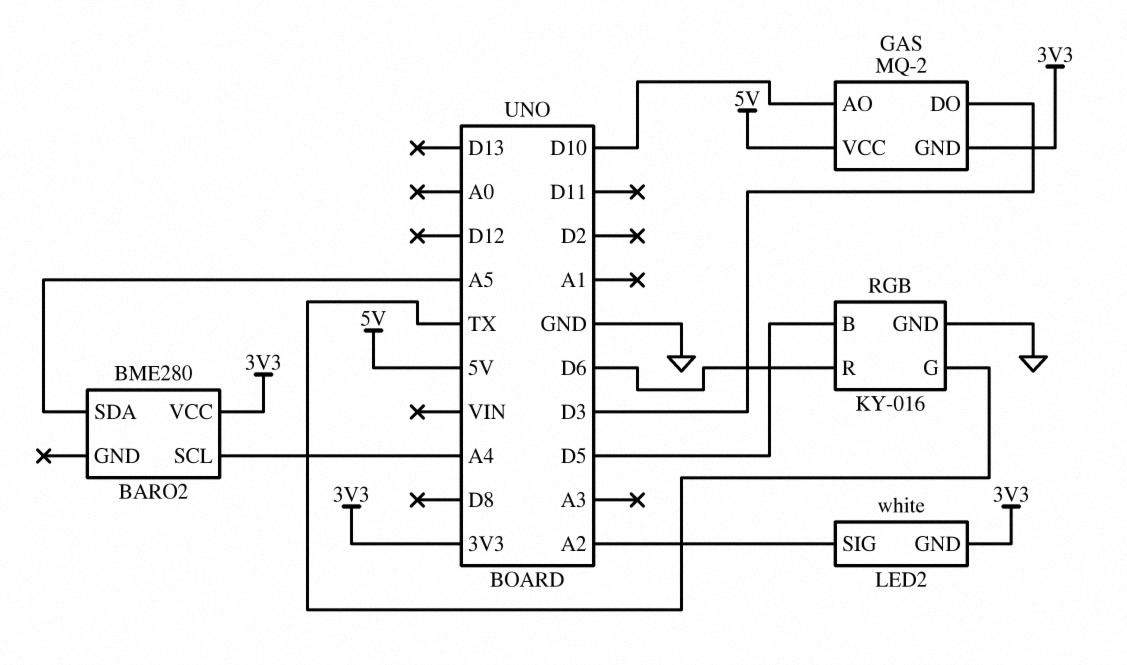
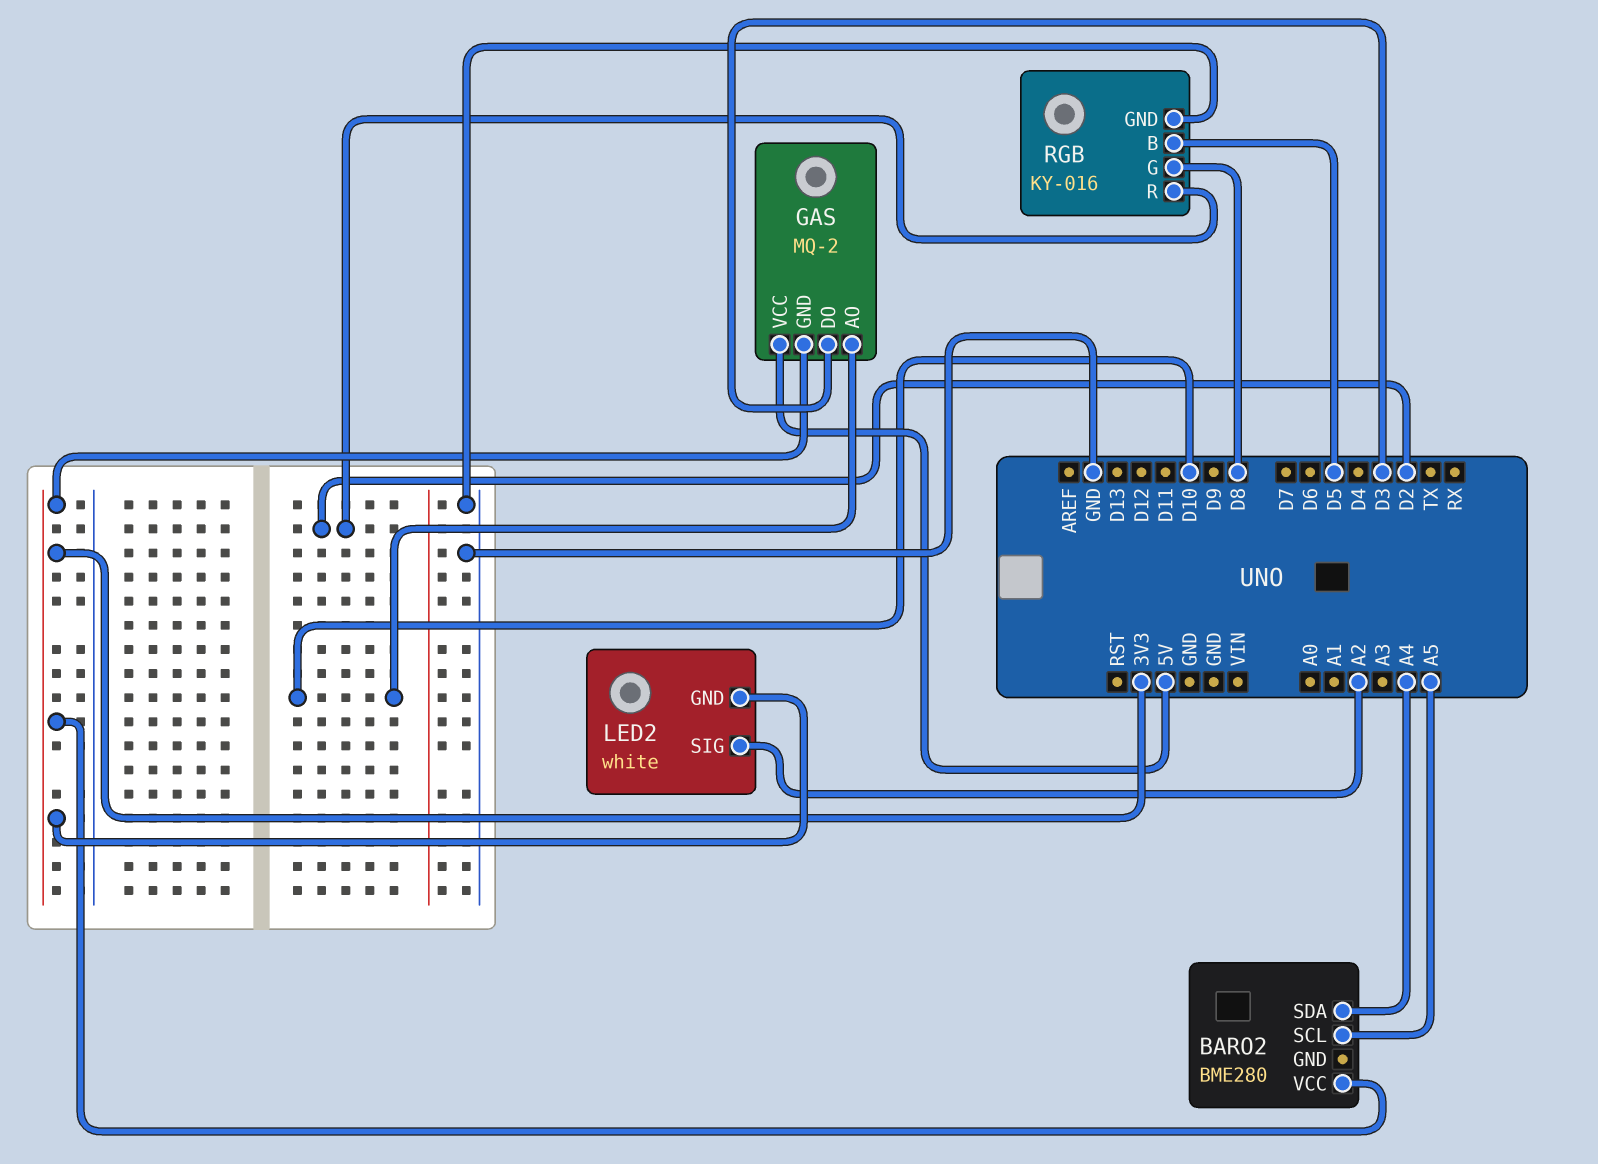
BARO2 pin SCL: A4 -> A5
BARO2 pin SDA: A5 -> A4
RGB pin G: TX -> D8
RGB pin R: D6 -> D2

